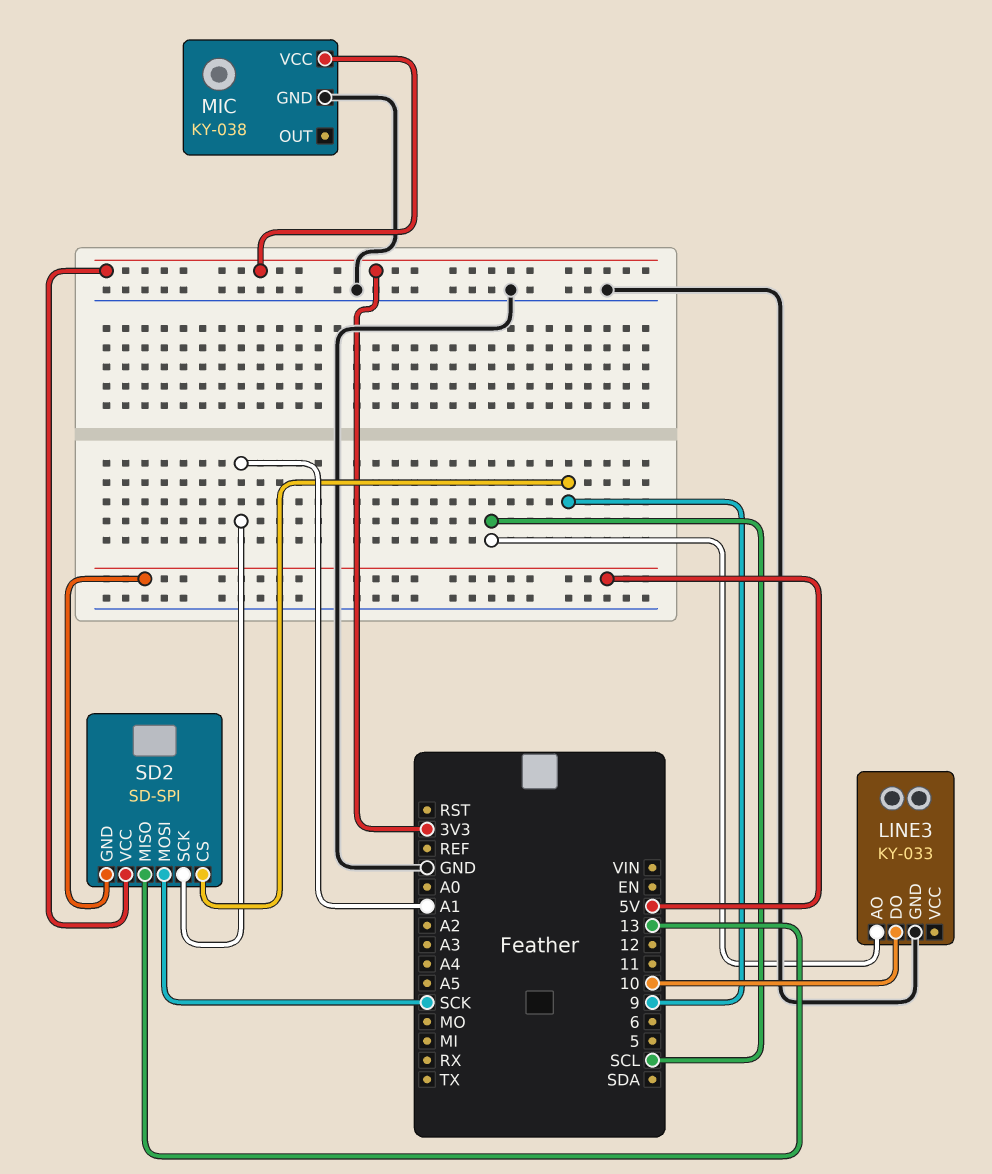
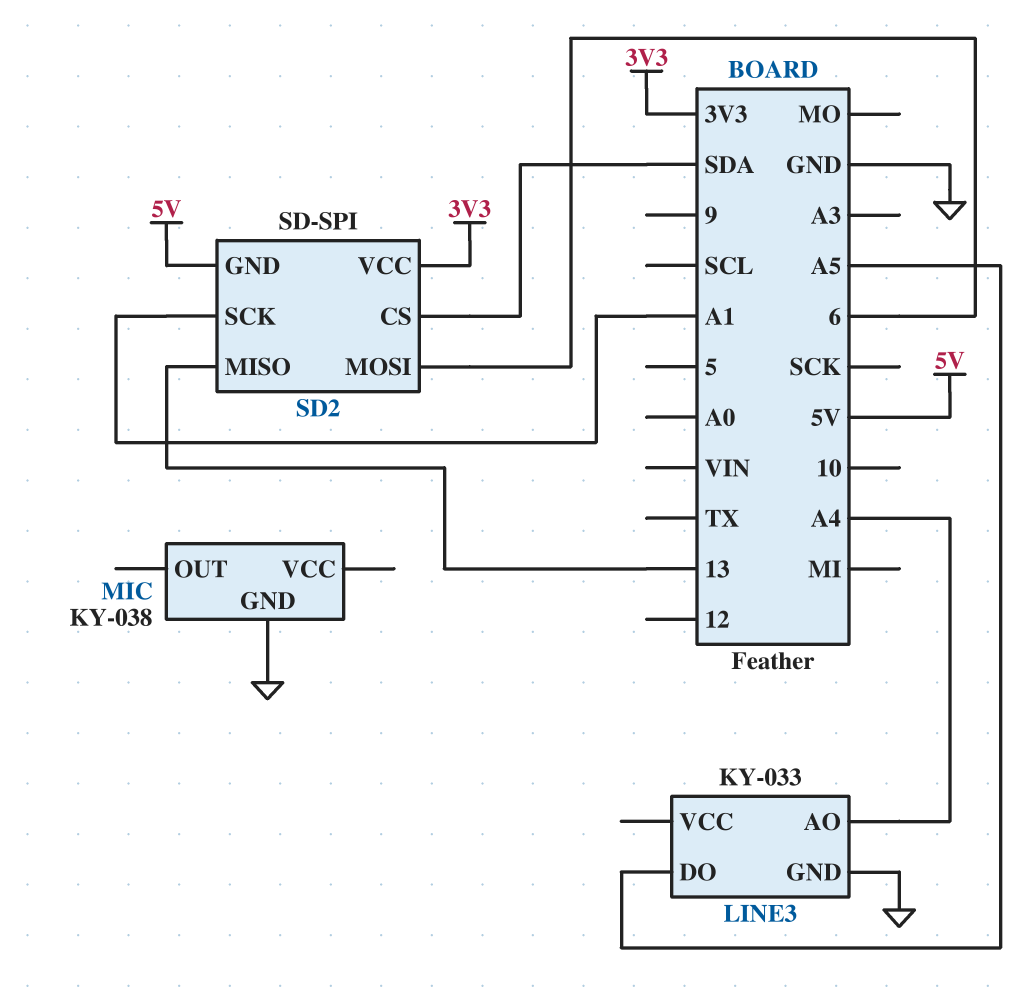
LINE3 pin AO: SCL -> A4
LINE3 pin DO: 10 -> A5
MIC pin VCC: 3V3 -> none
SD2 pin CS: 9 -> SDA
SD2 pin MOSI: SCK -> 6

